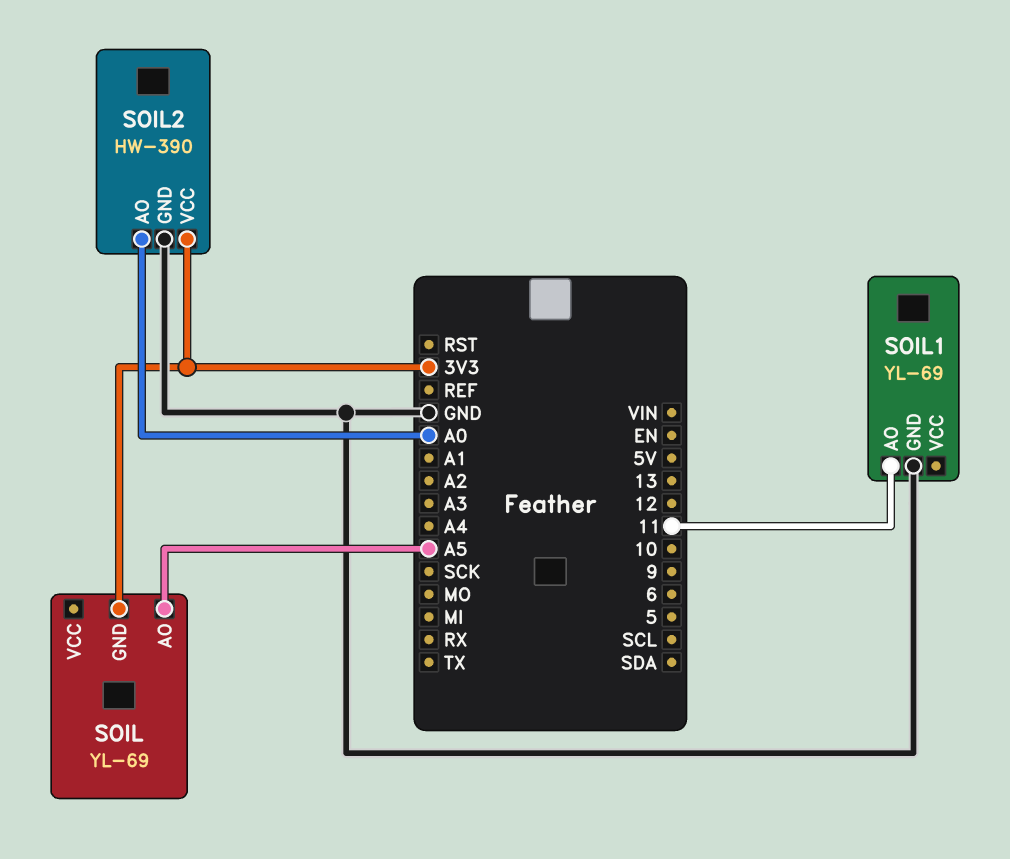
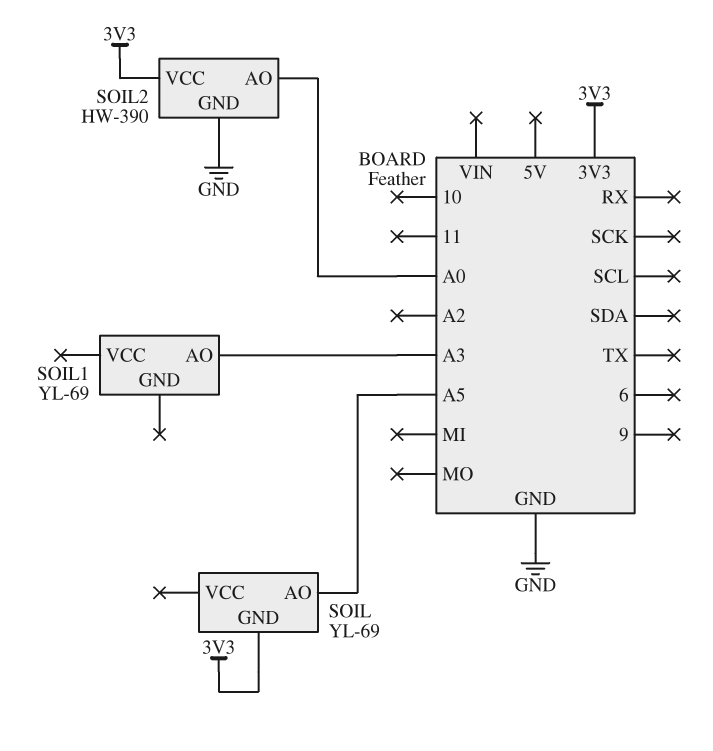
SOIL1 pin AO: 11 -> A3
SOIL1 pin GND: GND -> none

